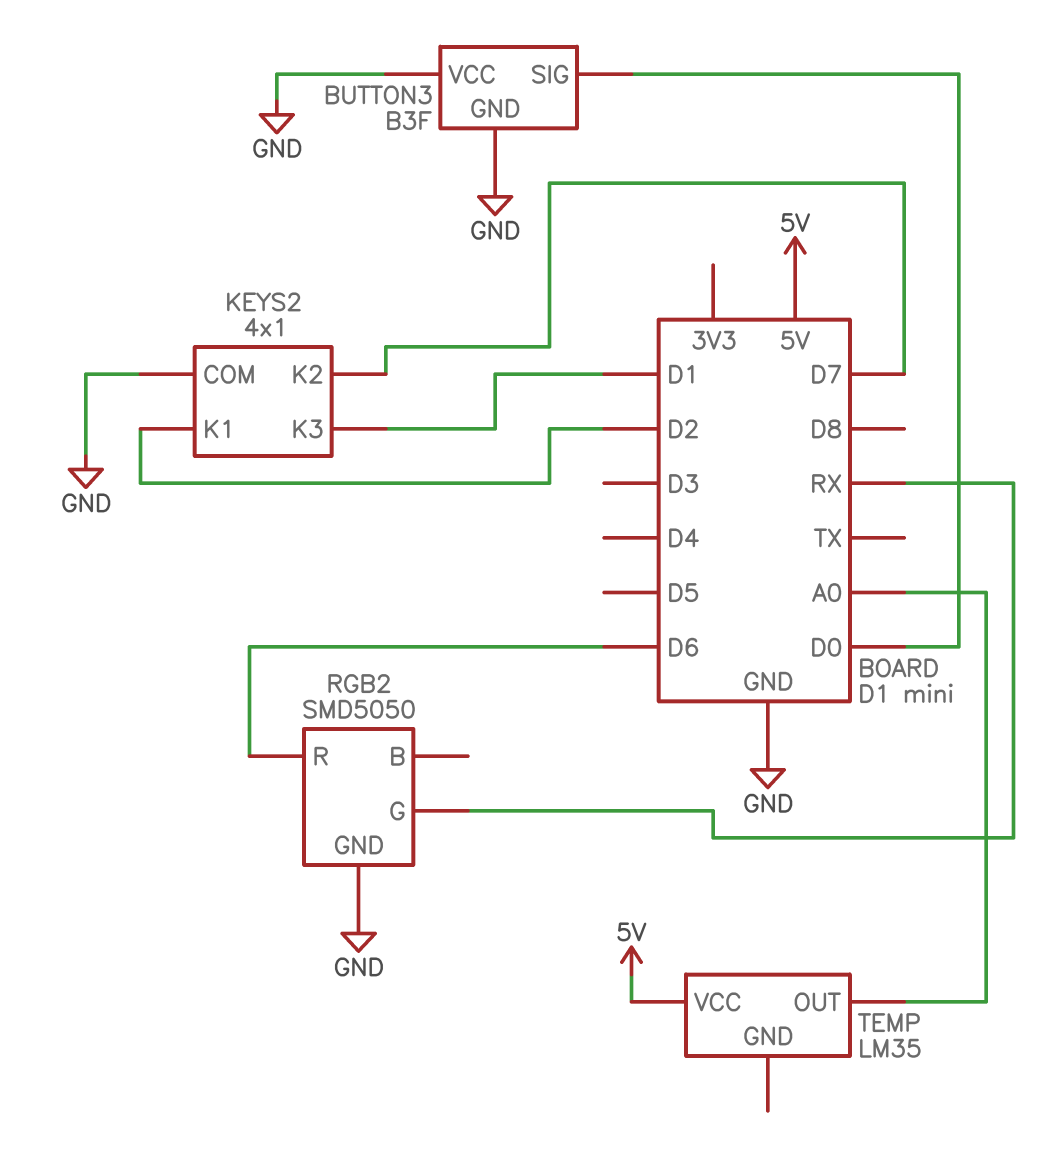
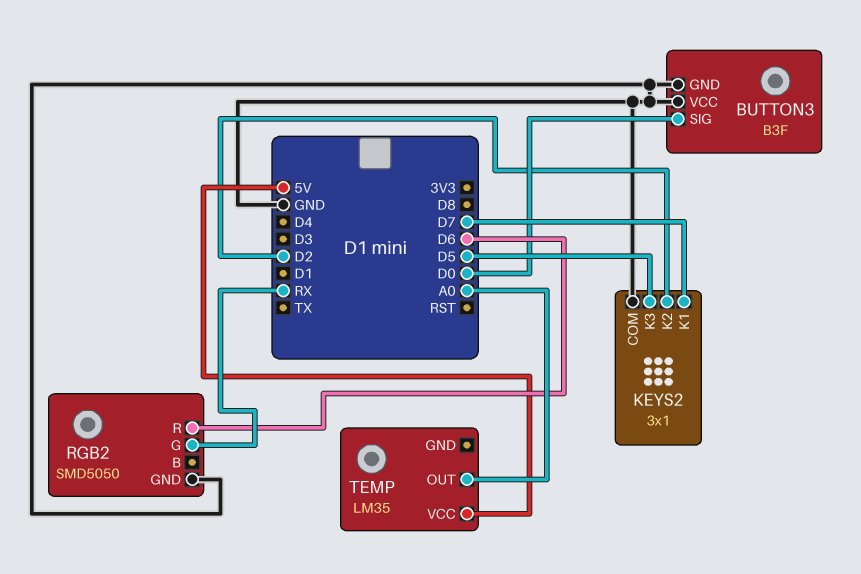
KEYS2: 4x1 -> 3x1
KEYS2 pin K1: D2 -> D7
KEYS2 pin K2: D7 -> D2
KEYS2 pin K3: D1 -> D5

